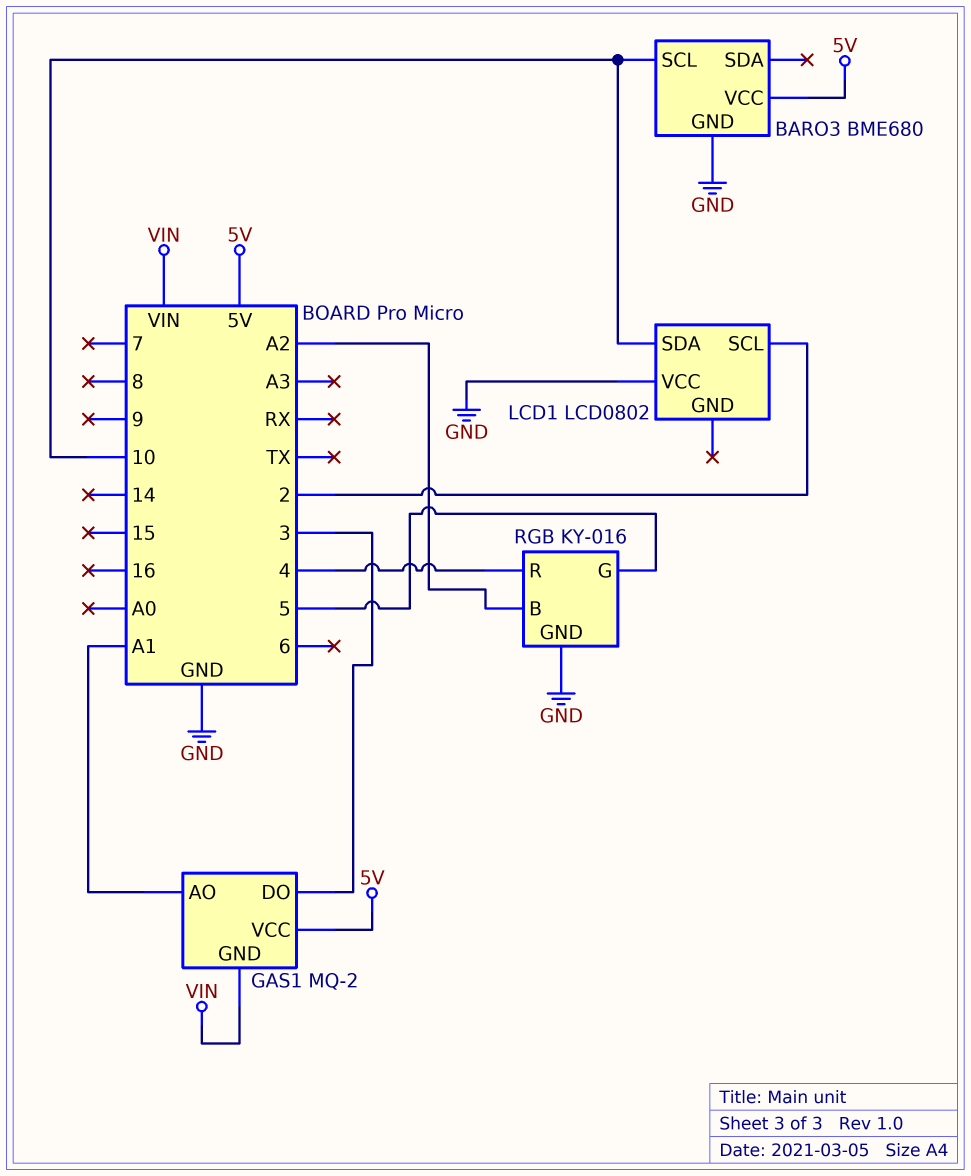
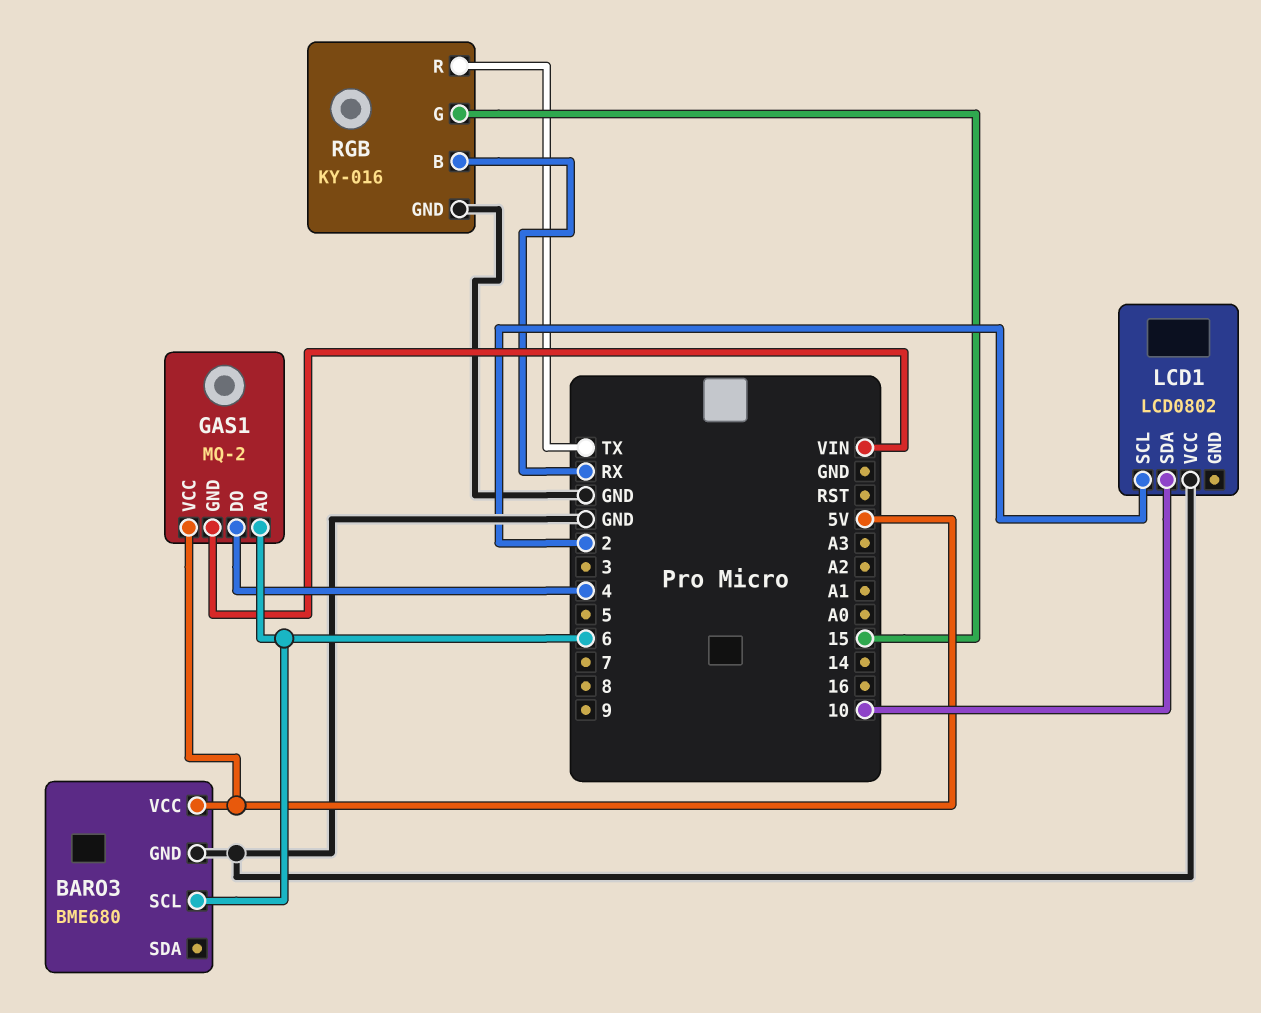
BARO3 pin SCL: 10 -> 6
GAS1 pin AO: A1 -> 6
GAS1 pin DO: 3 -> 4
RGB pin B: A2 -> RX
RGB pin G: 5 -> 15
RGB pin R: 4 -> TX

